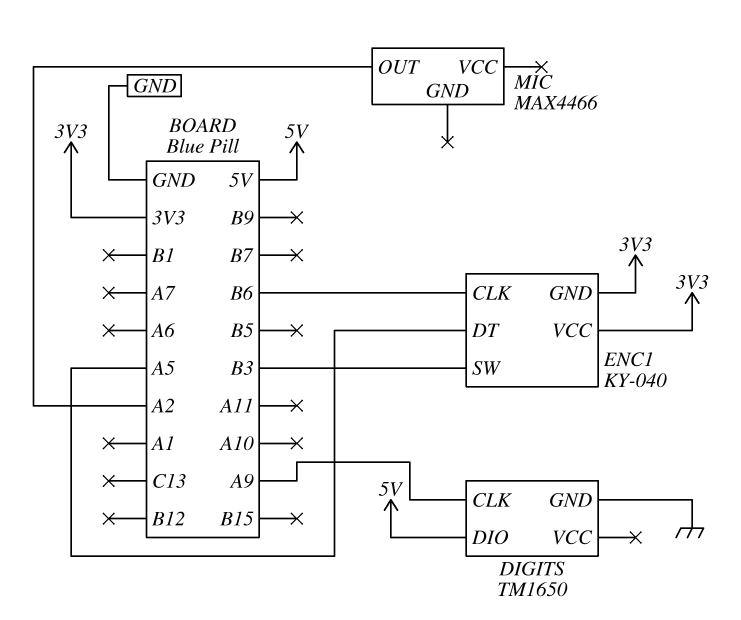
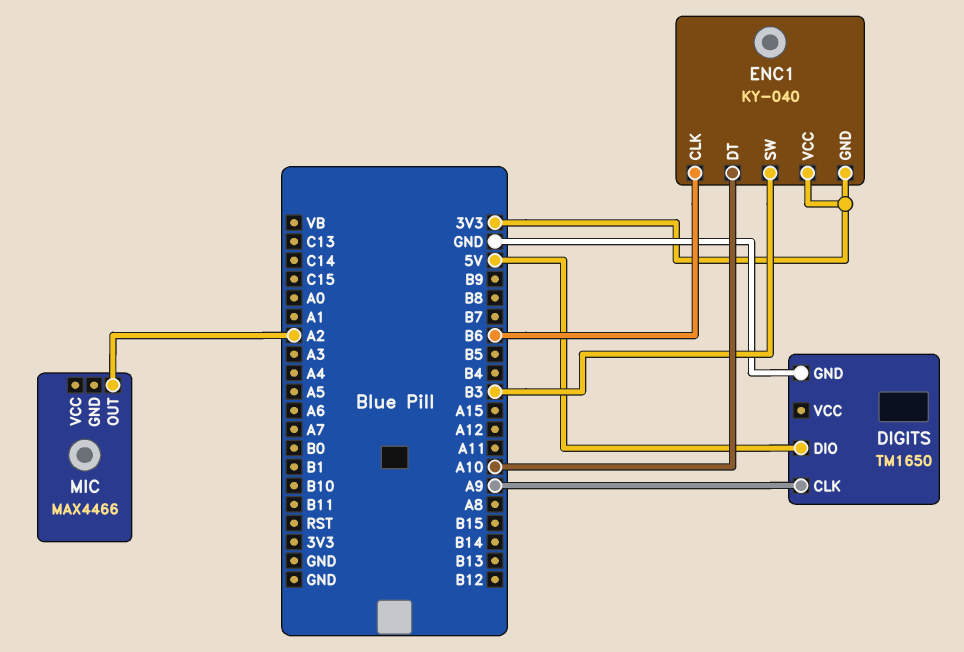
ENC1 pin DT: A5 -> A10

